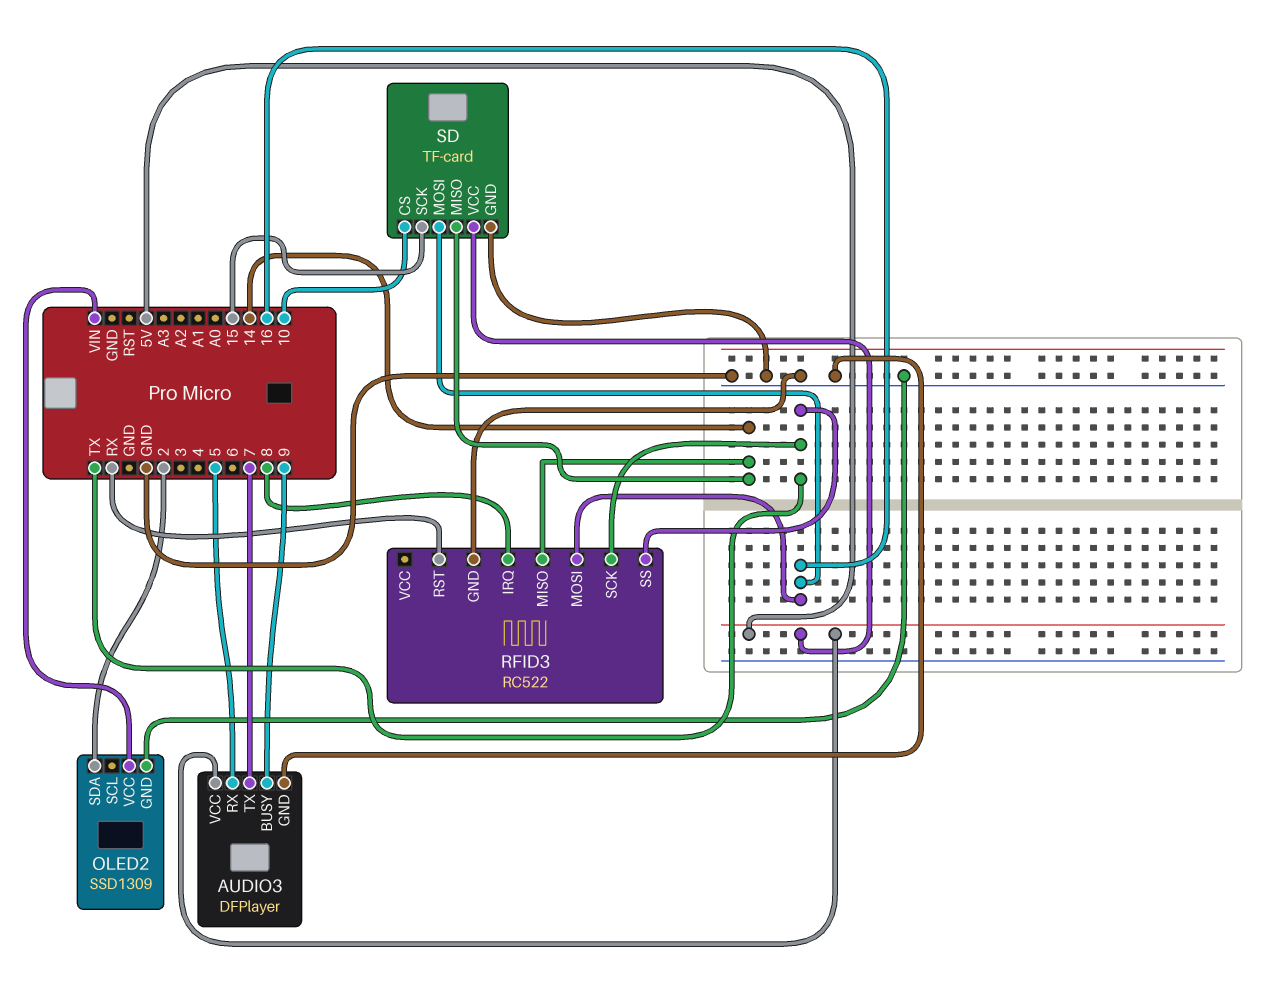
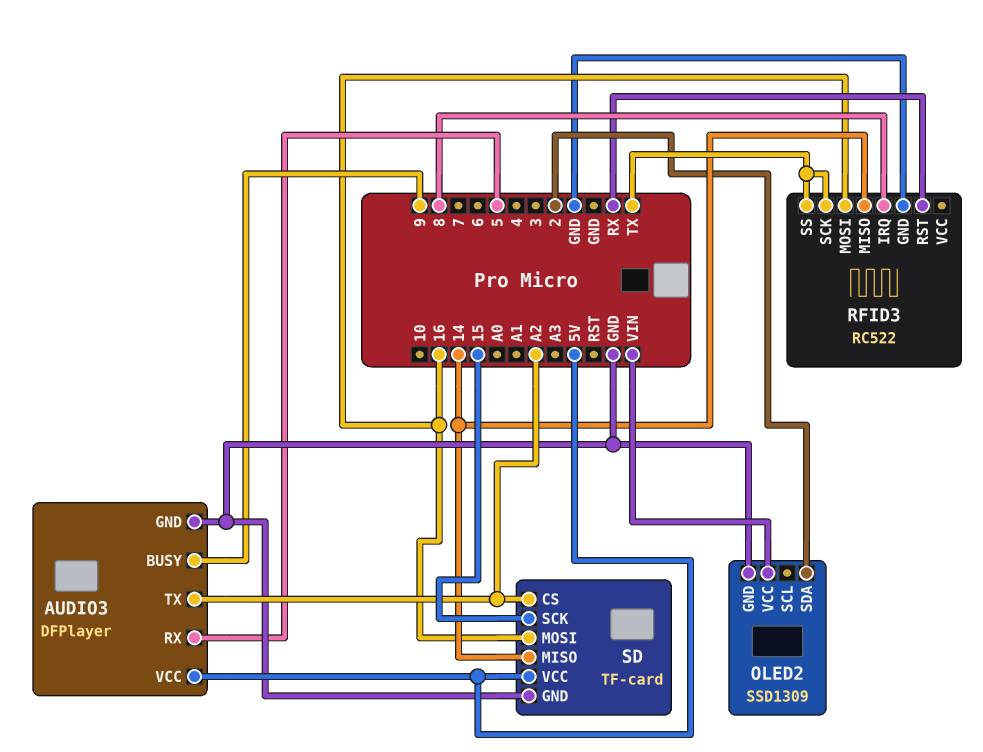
AUDIO3 pin TX: 7 -> A2
SD pin CS: 10 -> A2

